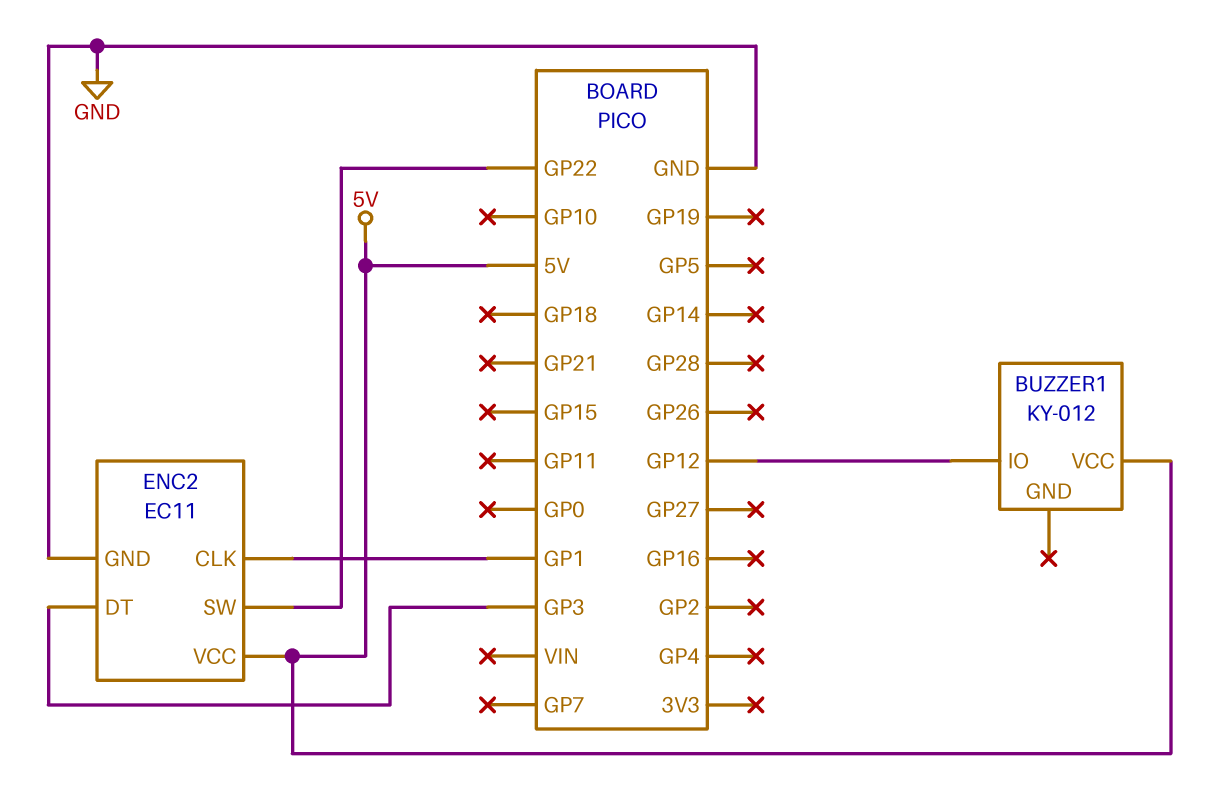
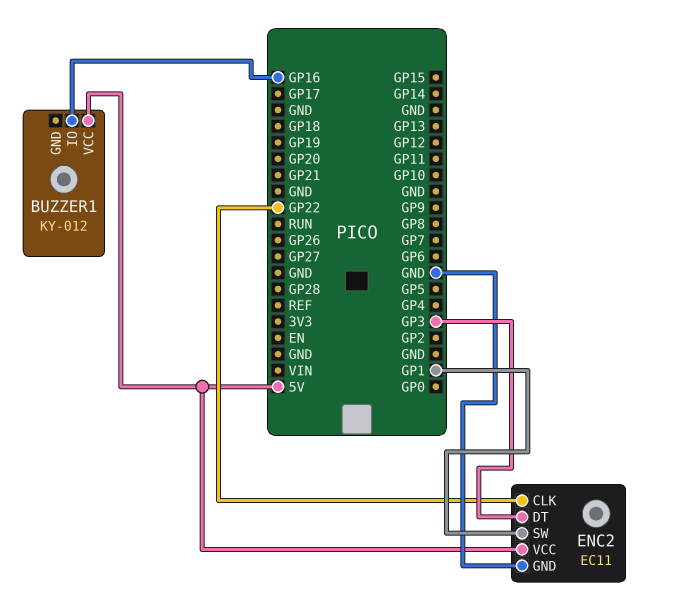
BUZZER1 pin IO: GP12 -> GP16
ENC2 pin CLK: GP1 -> GP22
ENC2 pin SW: GP22 -> GP1

